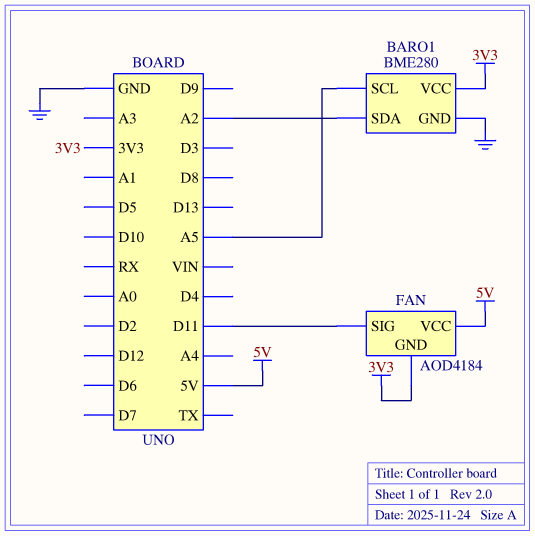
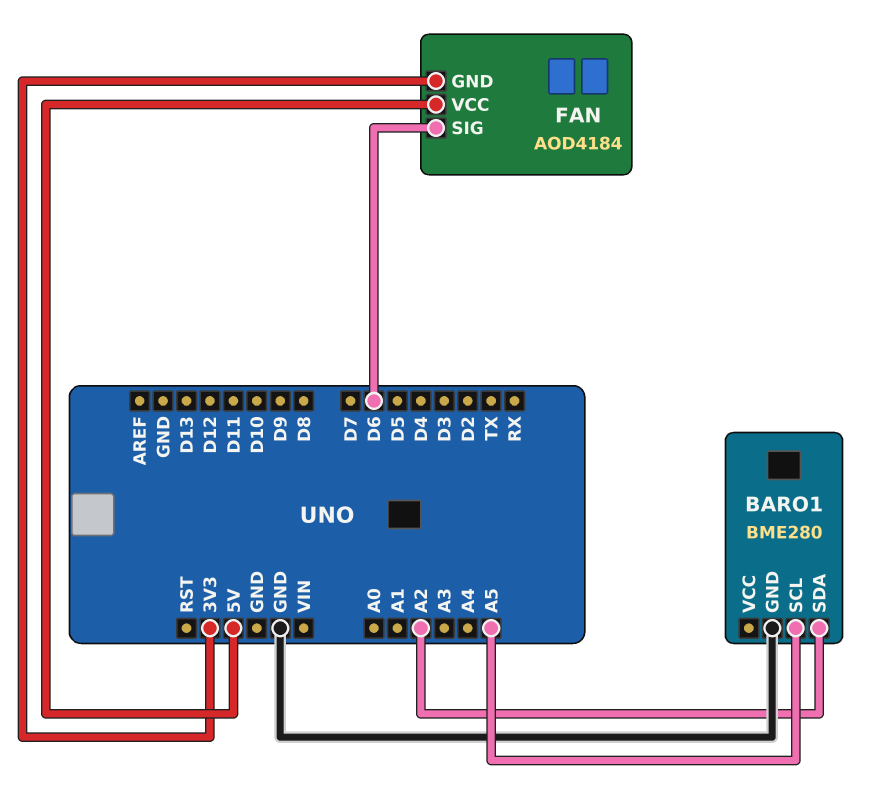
BARO1 pin VCC: 3V3 -> none
FAN pin SIG: D11 -> D6

